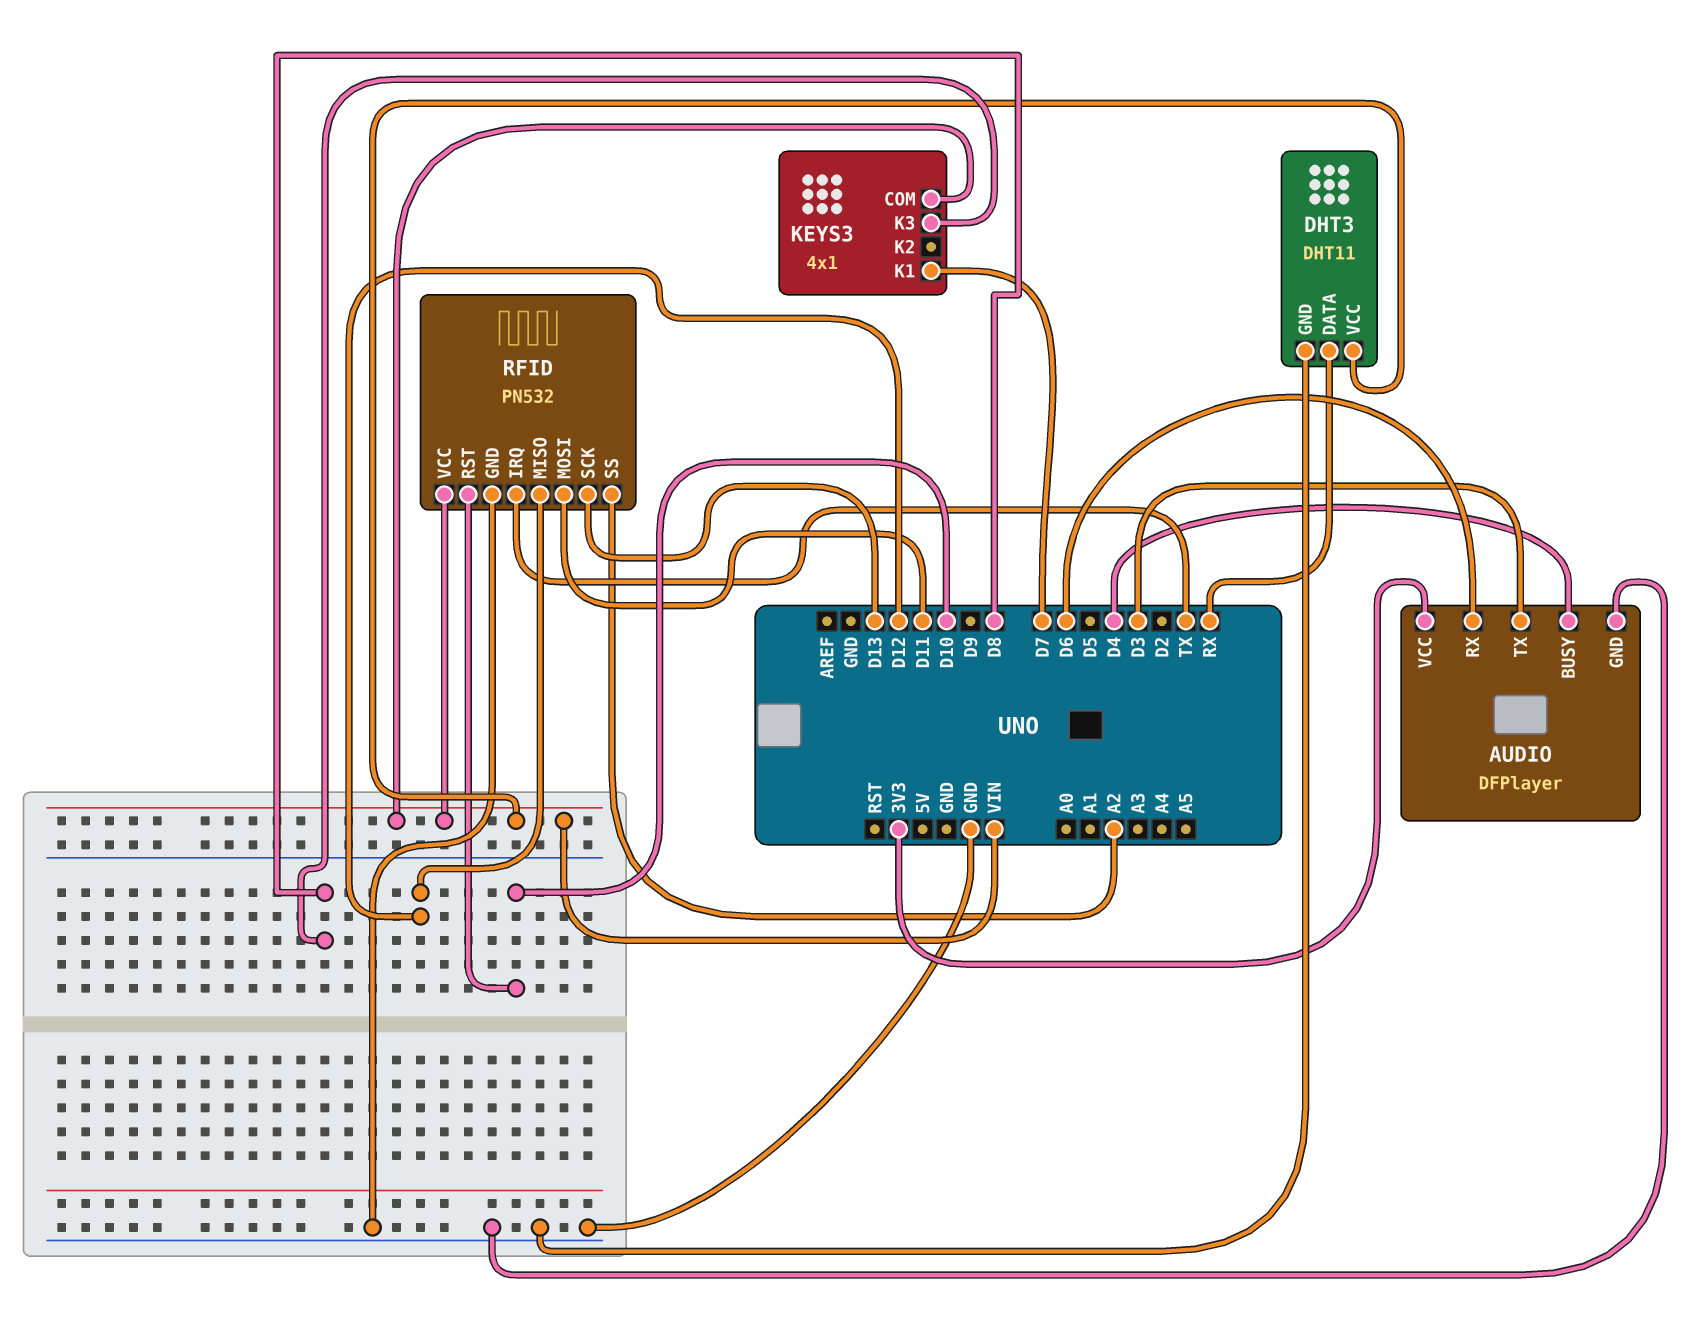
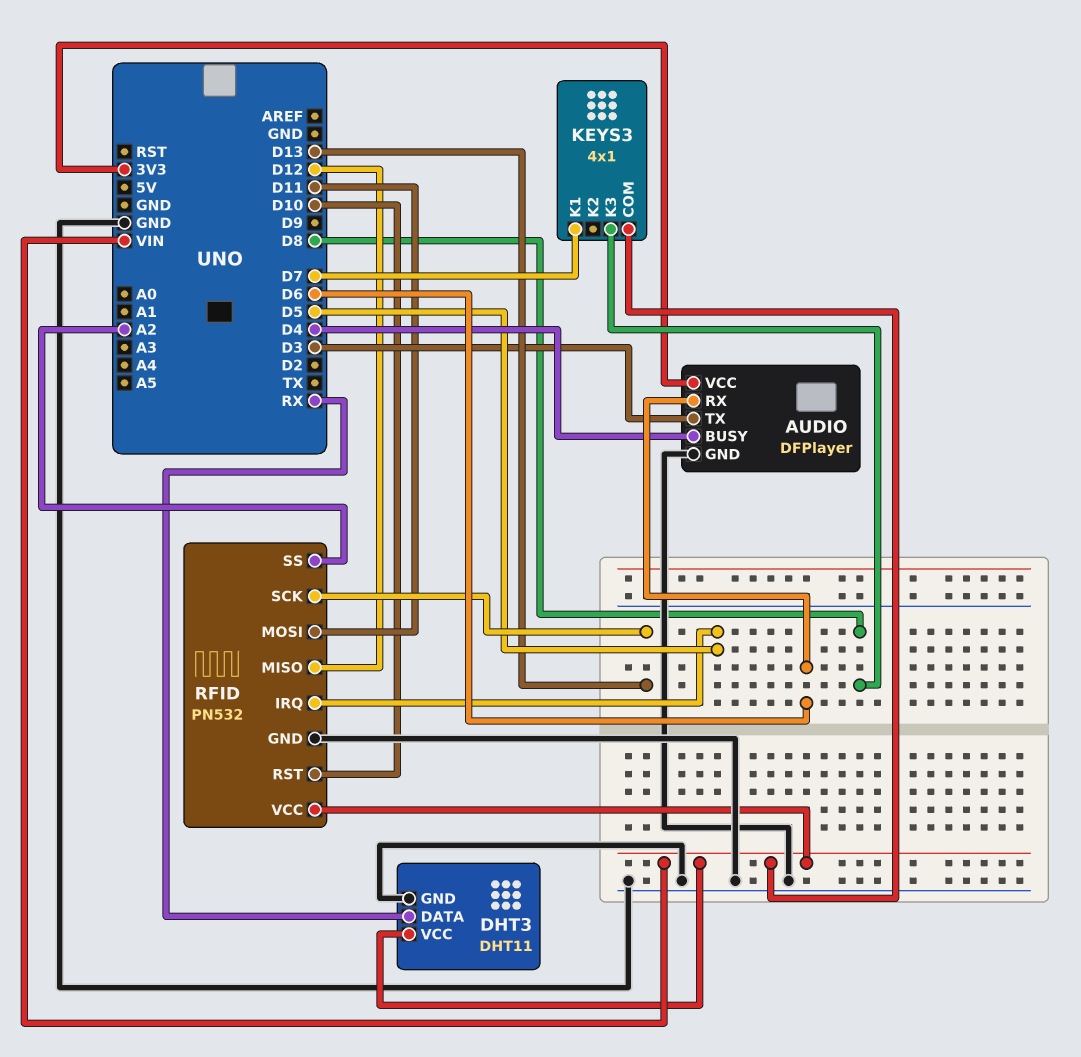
RFID pin IRQ: TX -> D5

